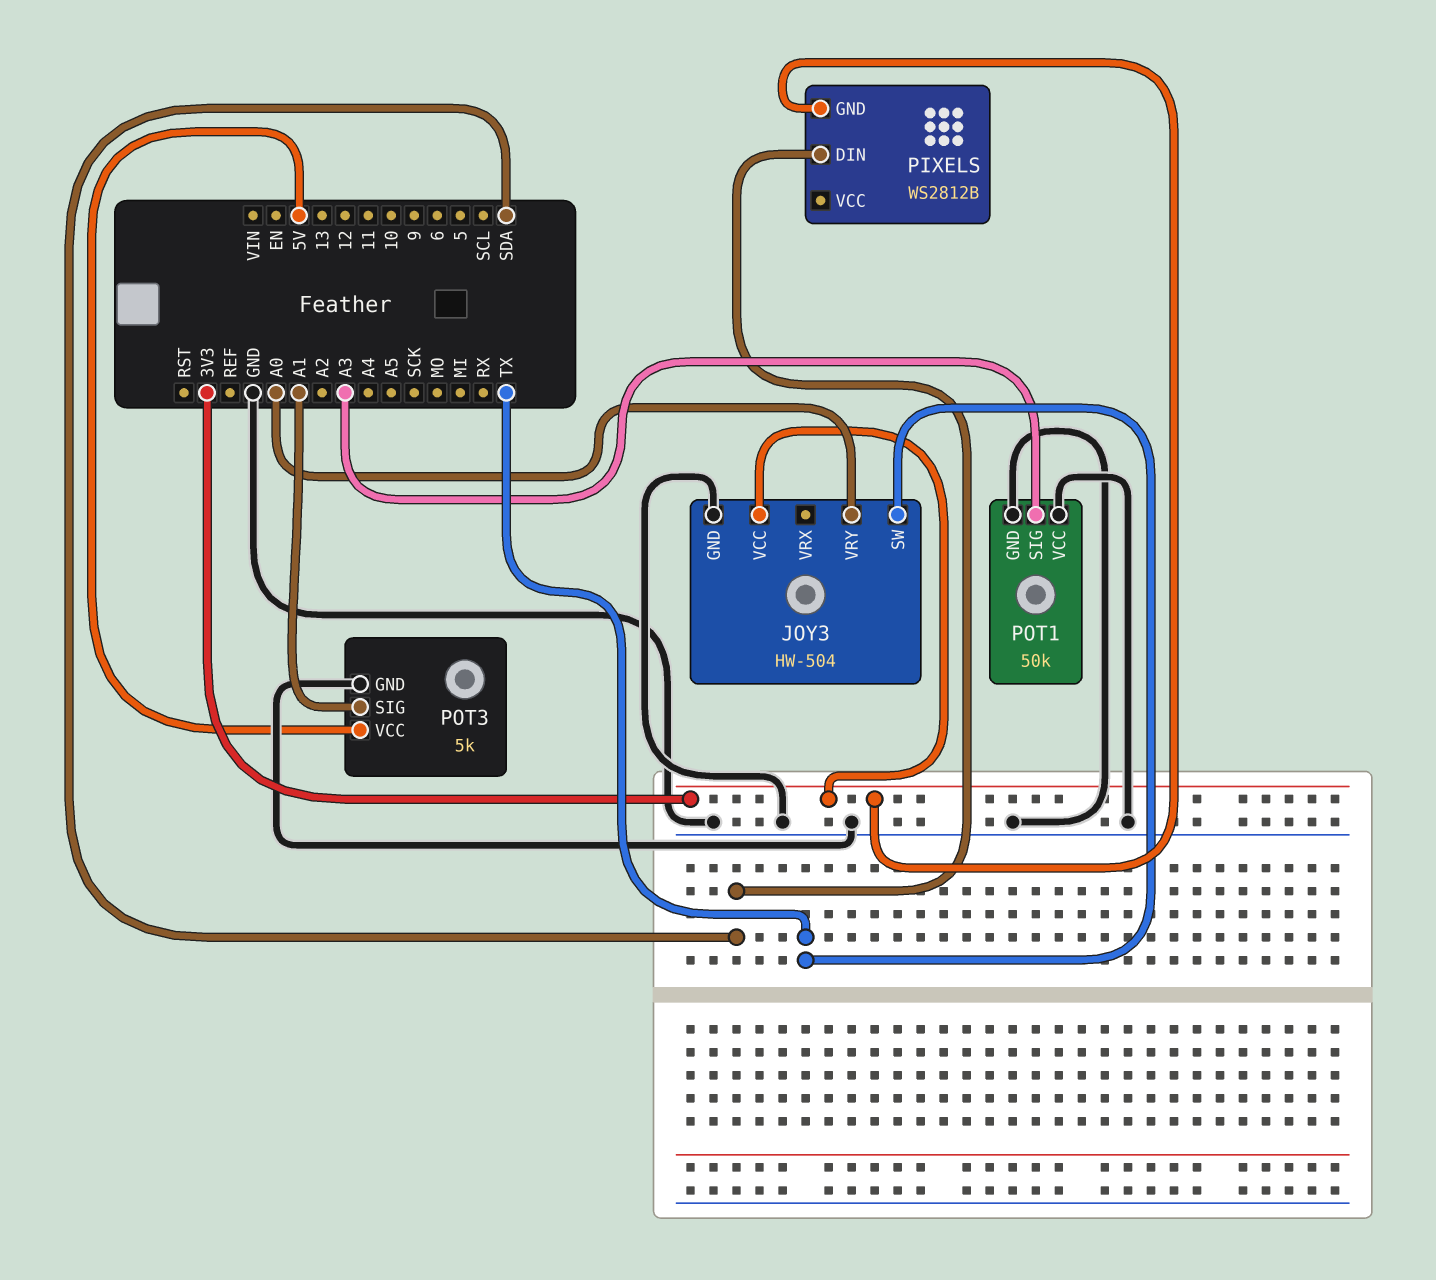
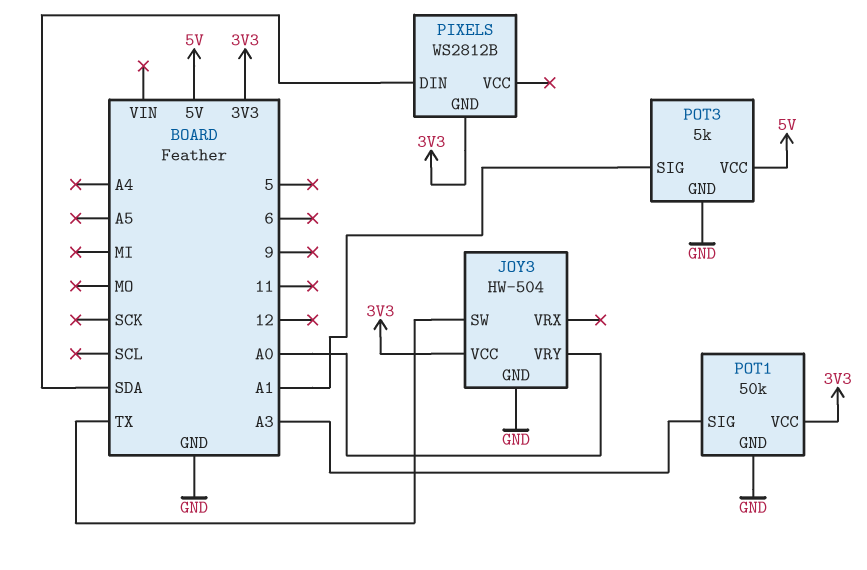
POT1 pin VCC: GND -> 3V3

